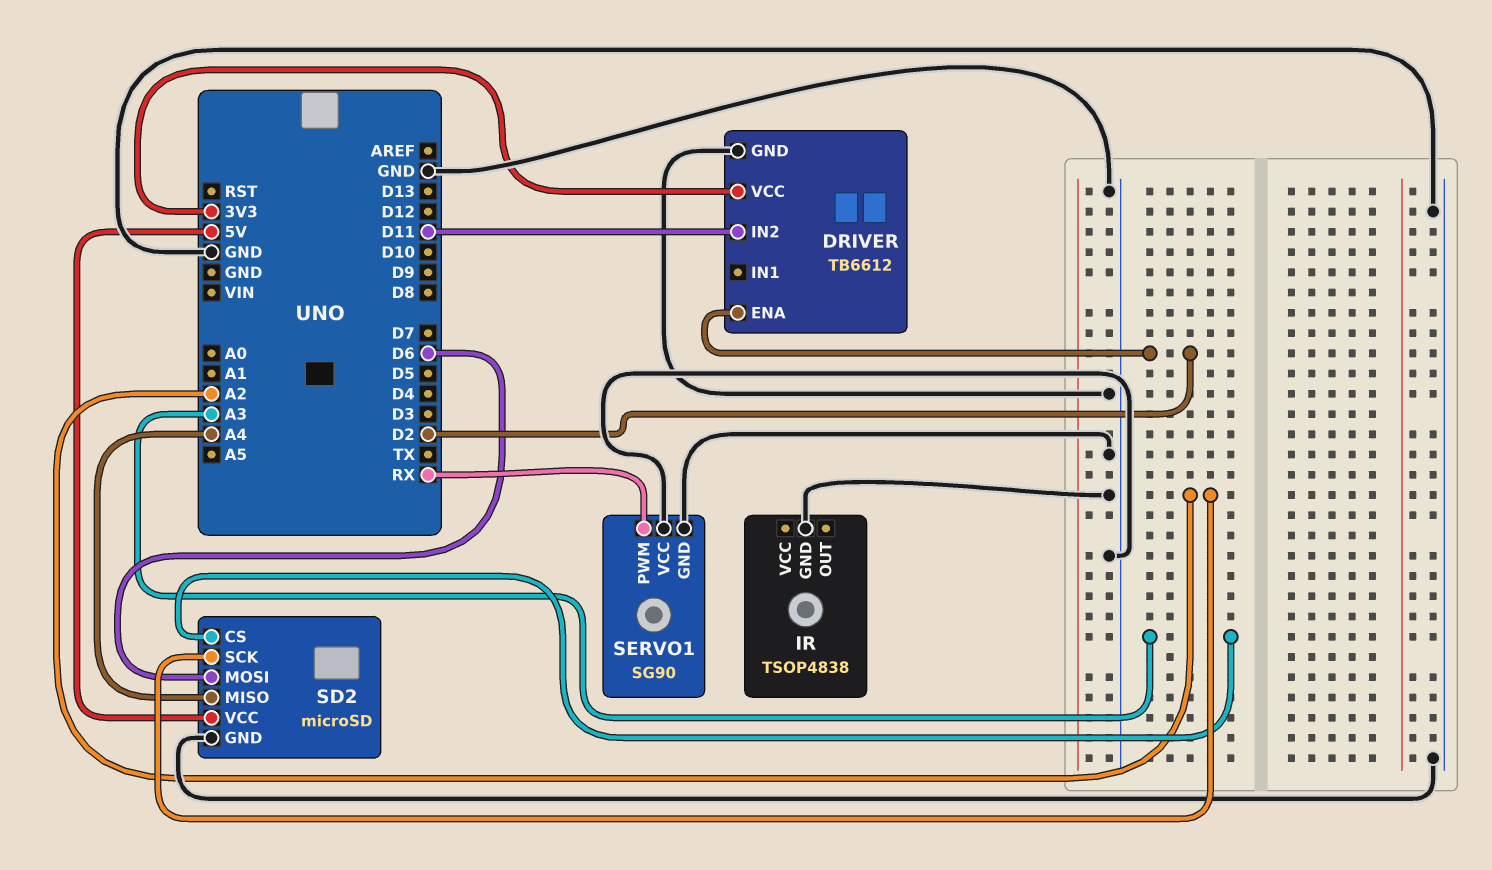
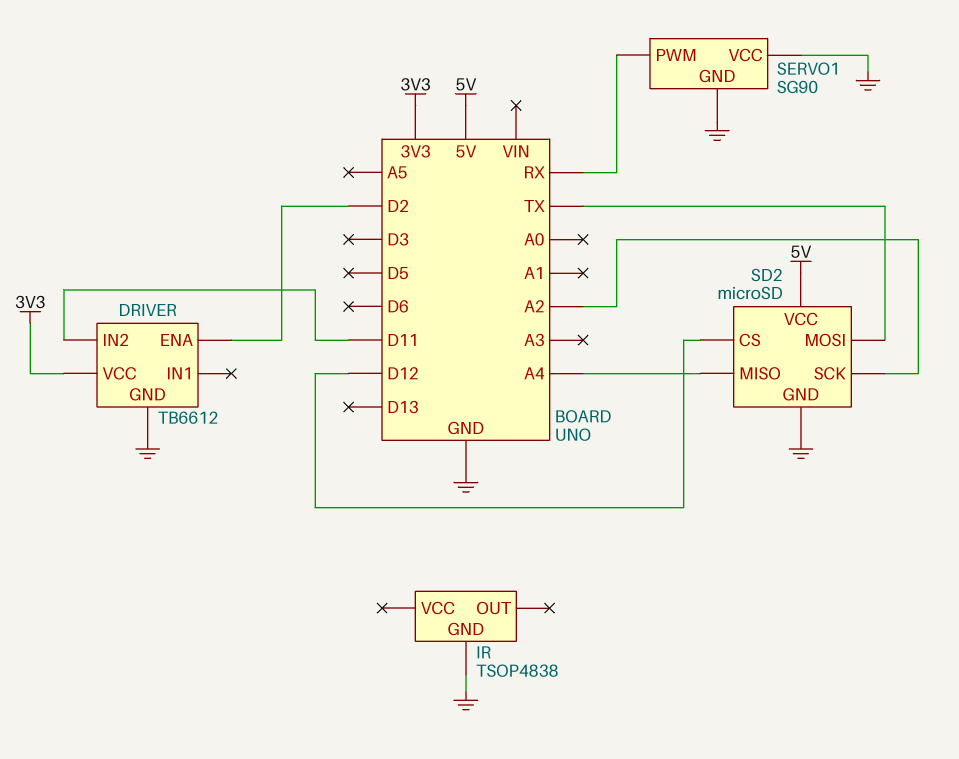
SD2 pin CS: A3 -> D12
SD2 pin MOSI: D6 -> TX

